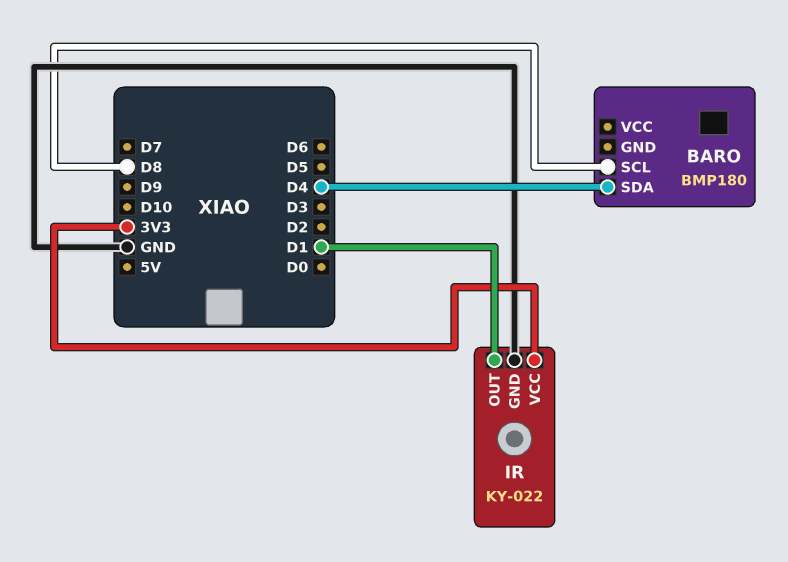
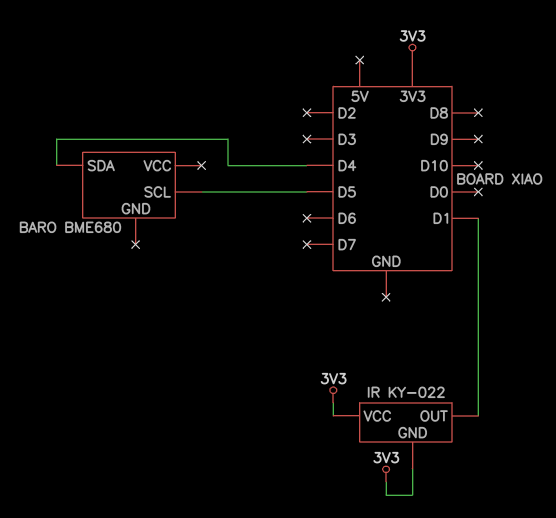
BARO: BMP180 -> BME680
BARO pin SCL: D8 -> D5
IR pin GND: GND -> 3V3

